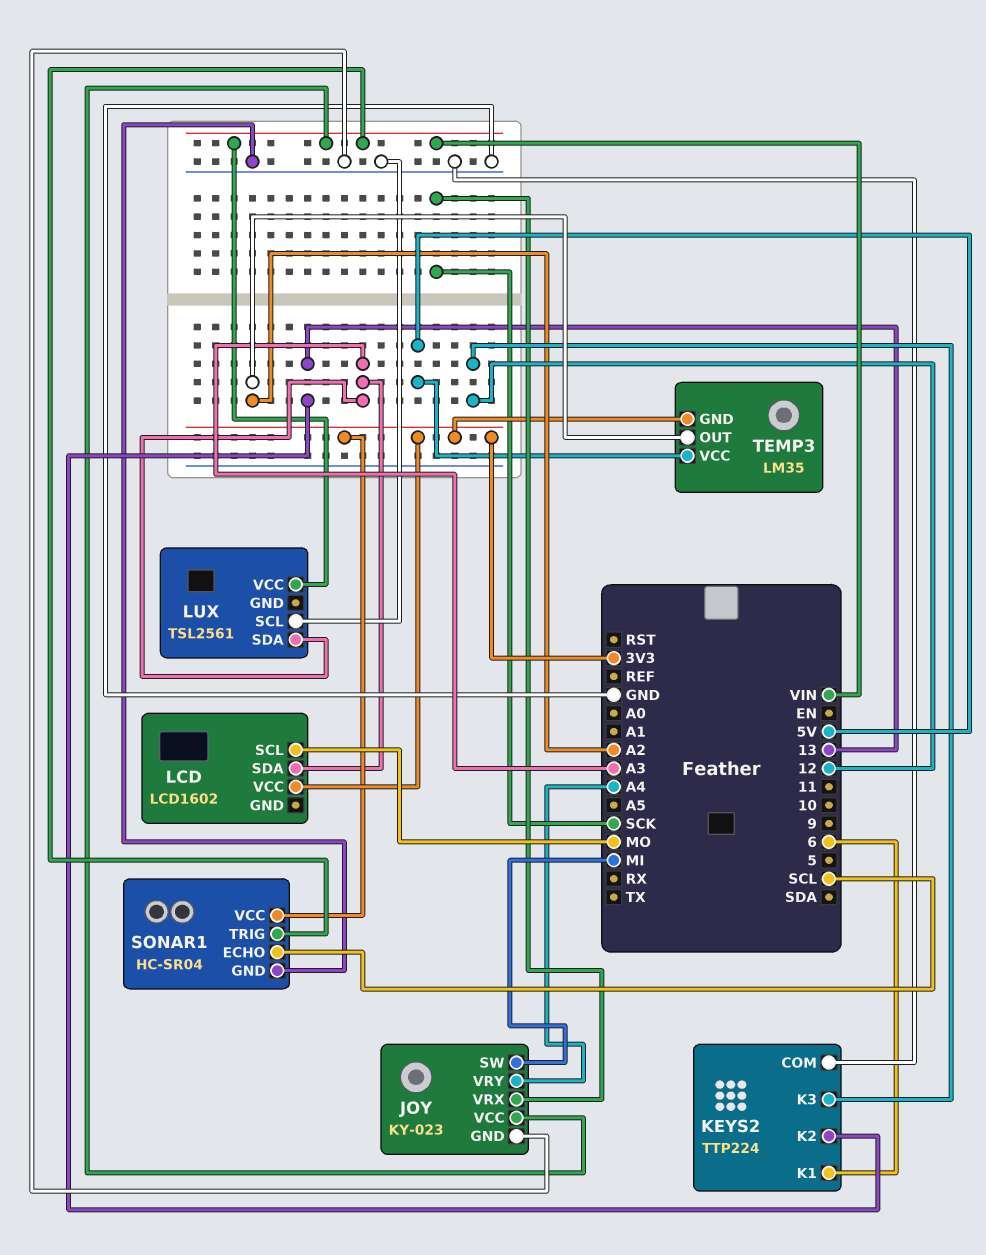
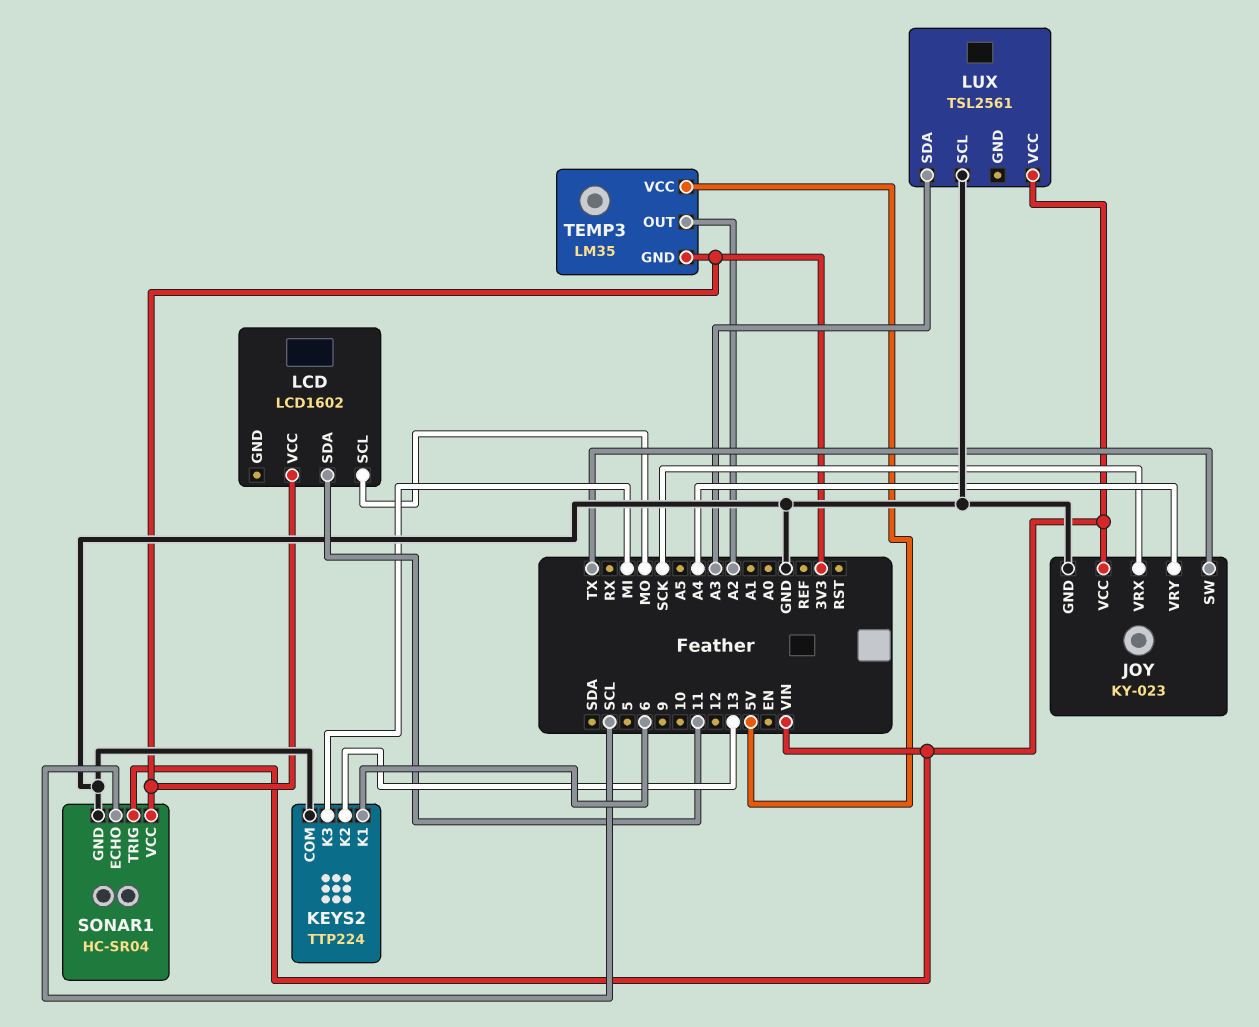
JOY pin SW: MI -> TX
KEYS2 pin K3: 12 -> MI
LCD pin SDA: A3 -> 11

